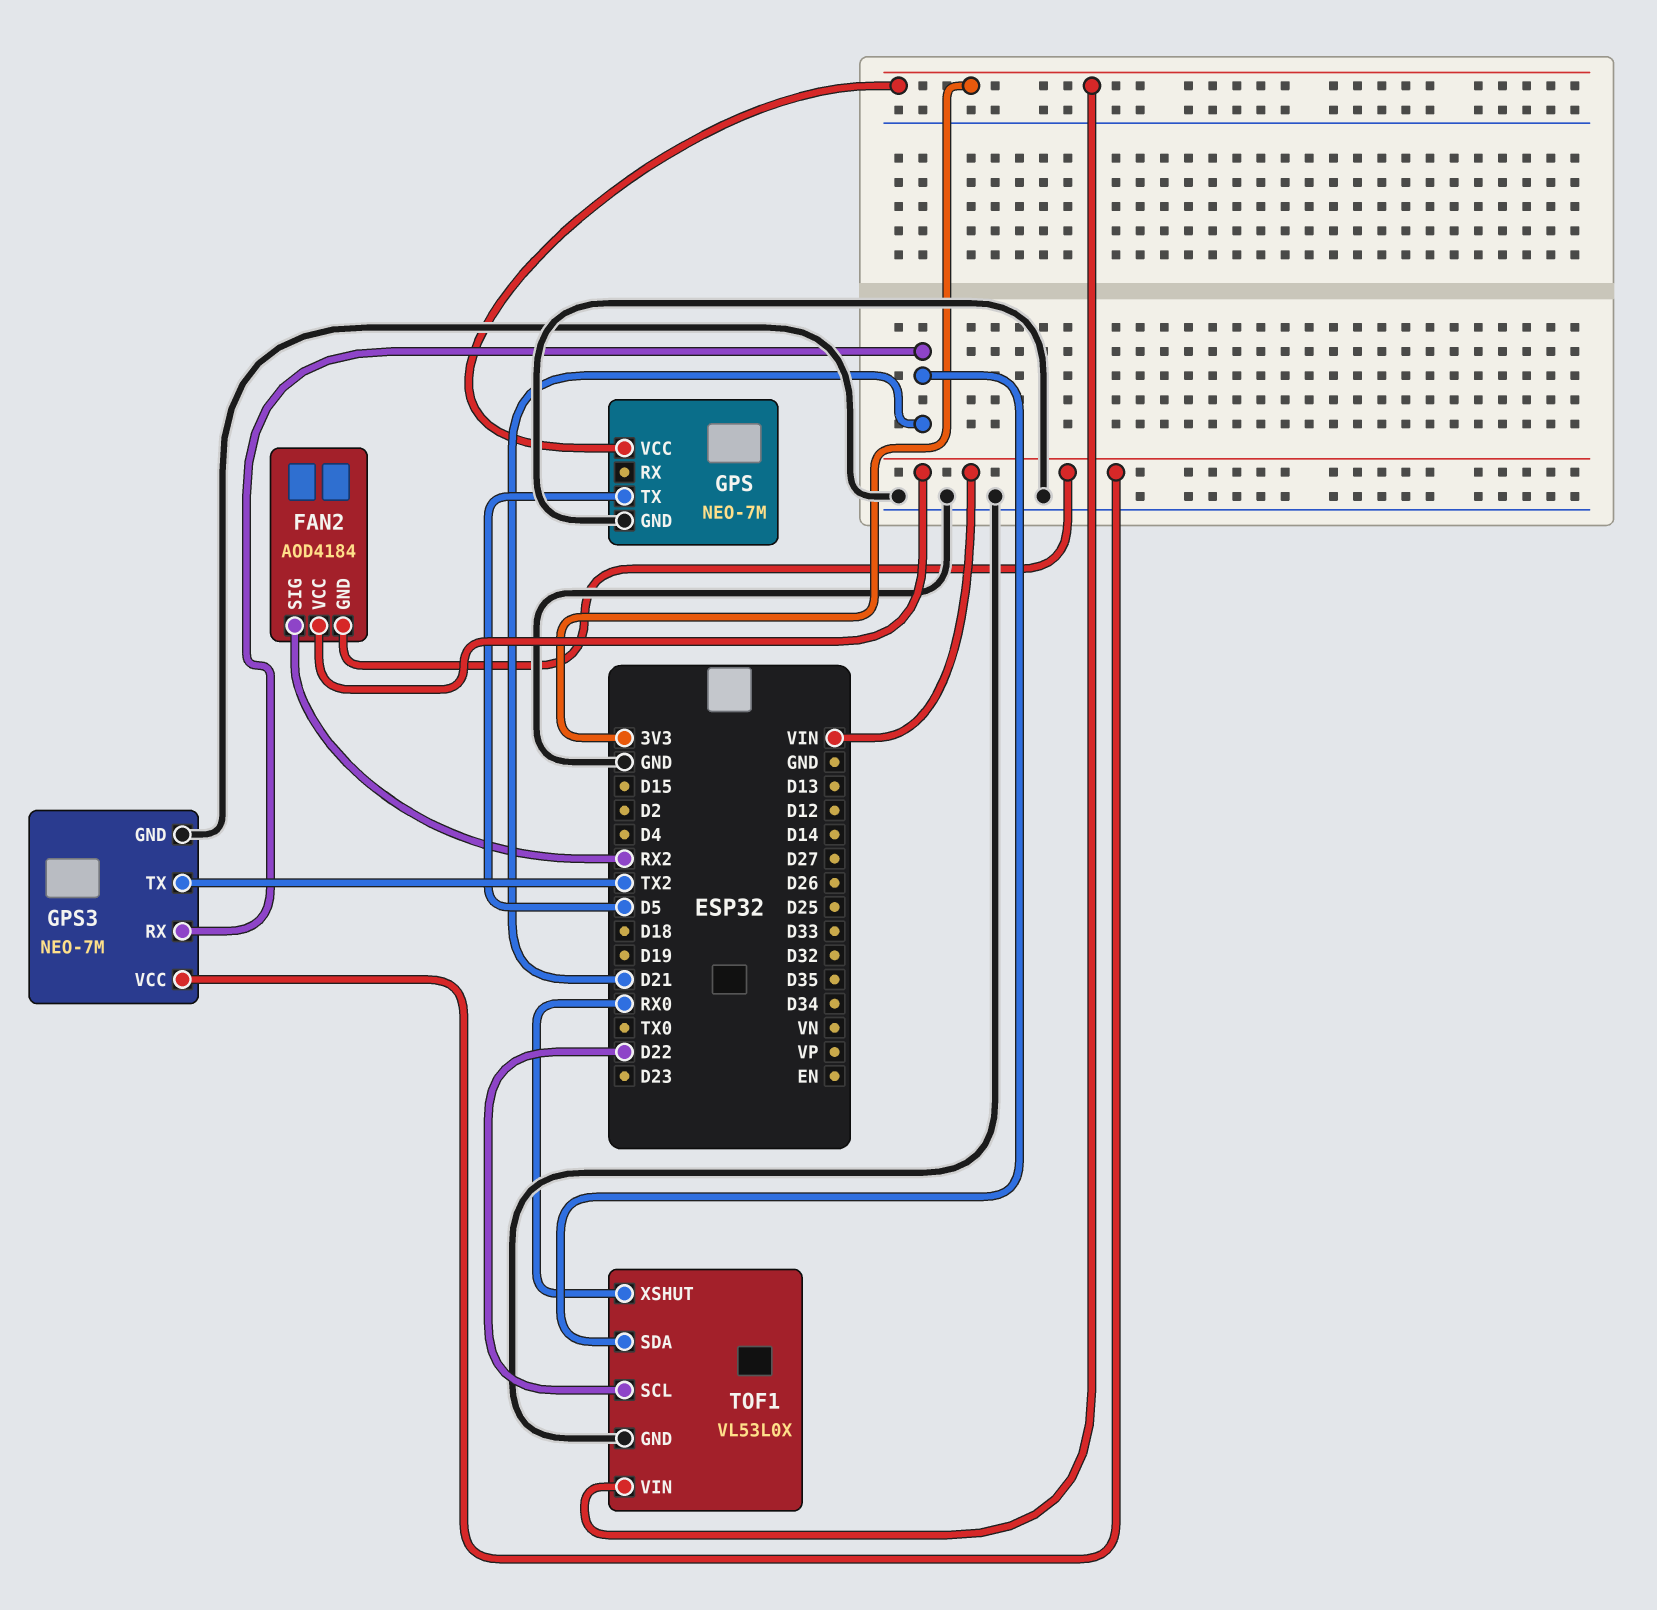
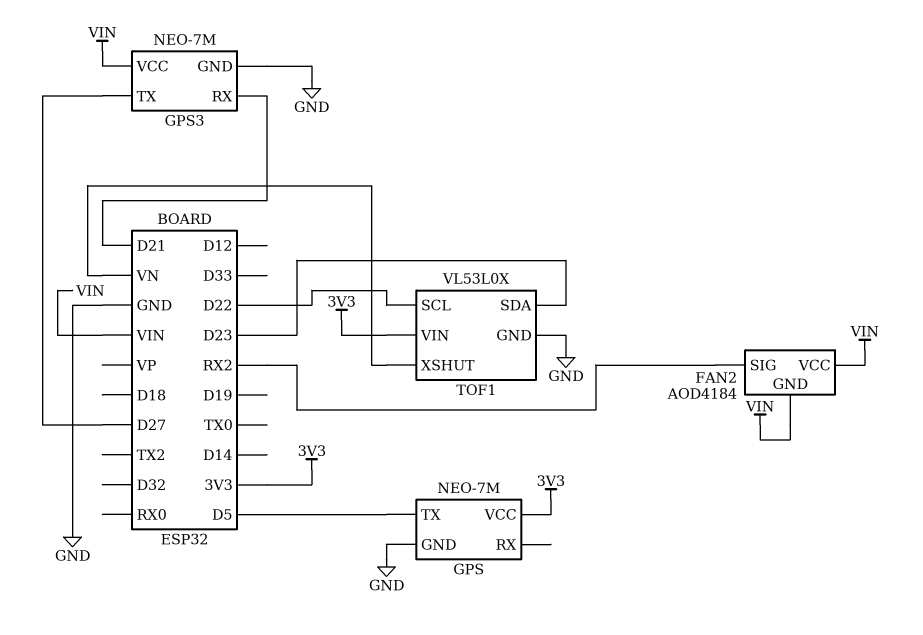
GPS3 pin TX: TX2 -> D27
TOF1 pin SDA: D21 -> D23
TOF1 pin XSHUT: RX0 -> VN

